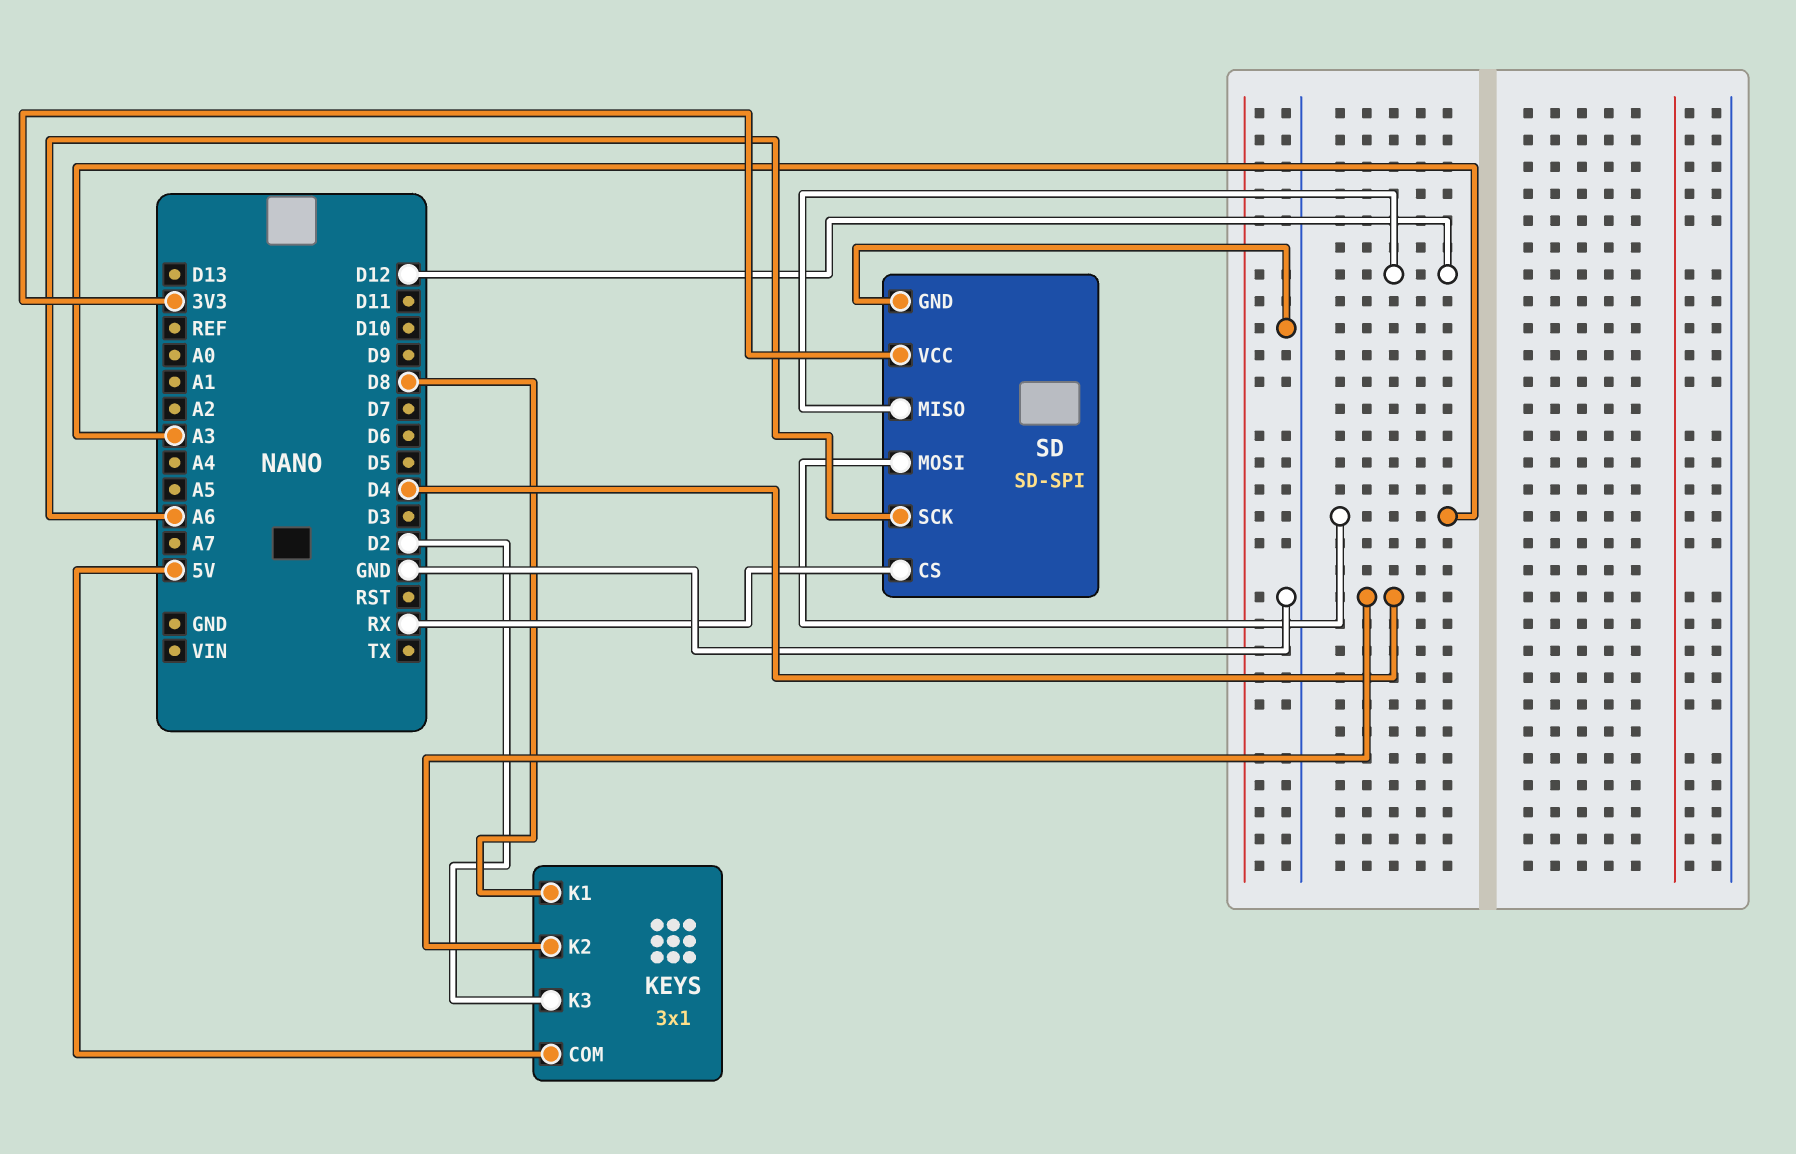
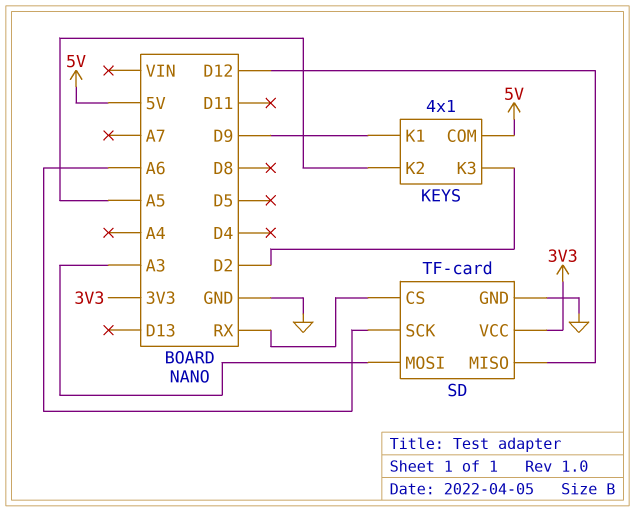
KEYS: 3x1 -> 4x1
KEYS pin K1: D8 -> D9
KEYS pin K2: D4 -> A5
SD: SD-SPI -> TF-card

